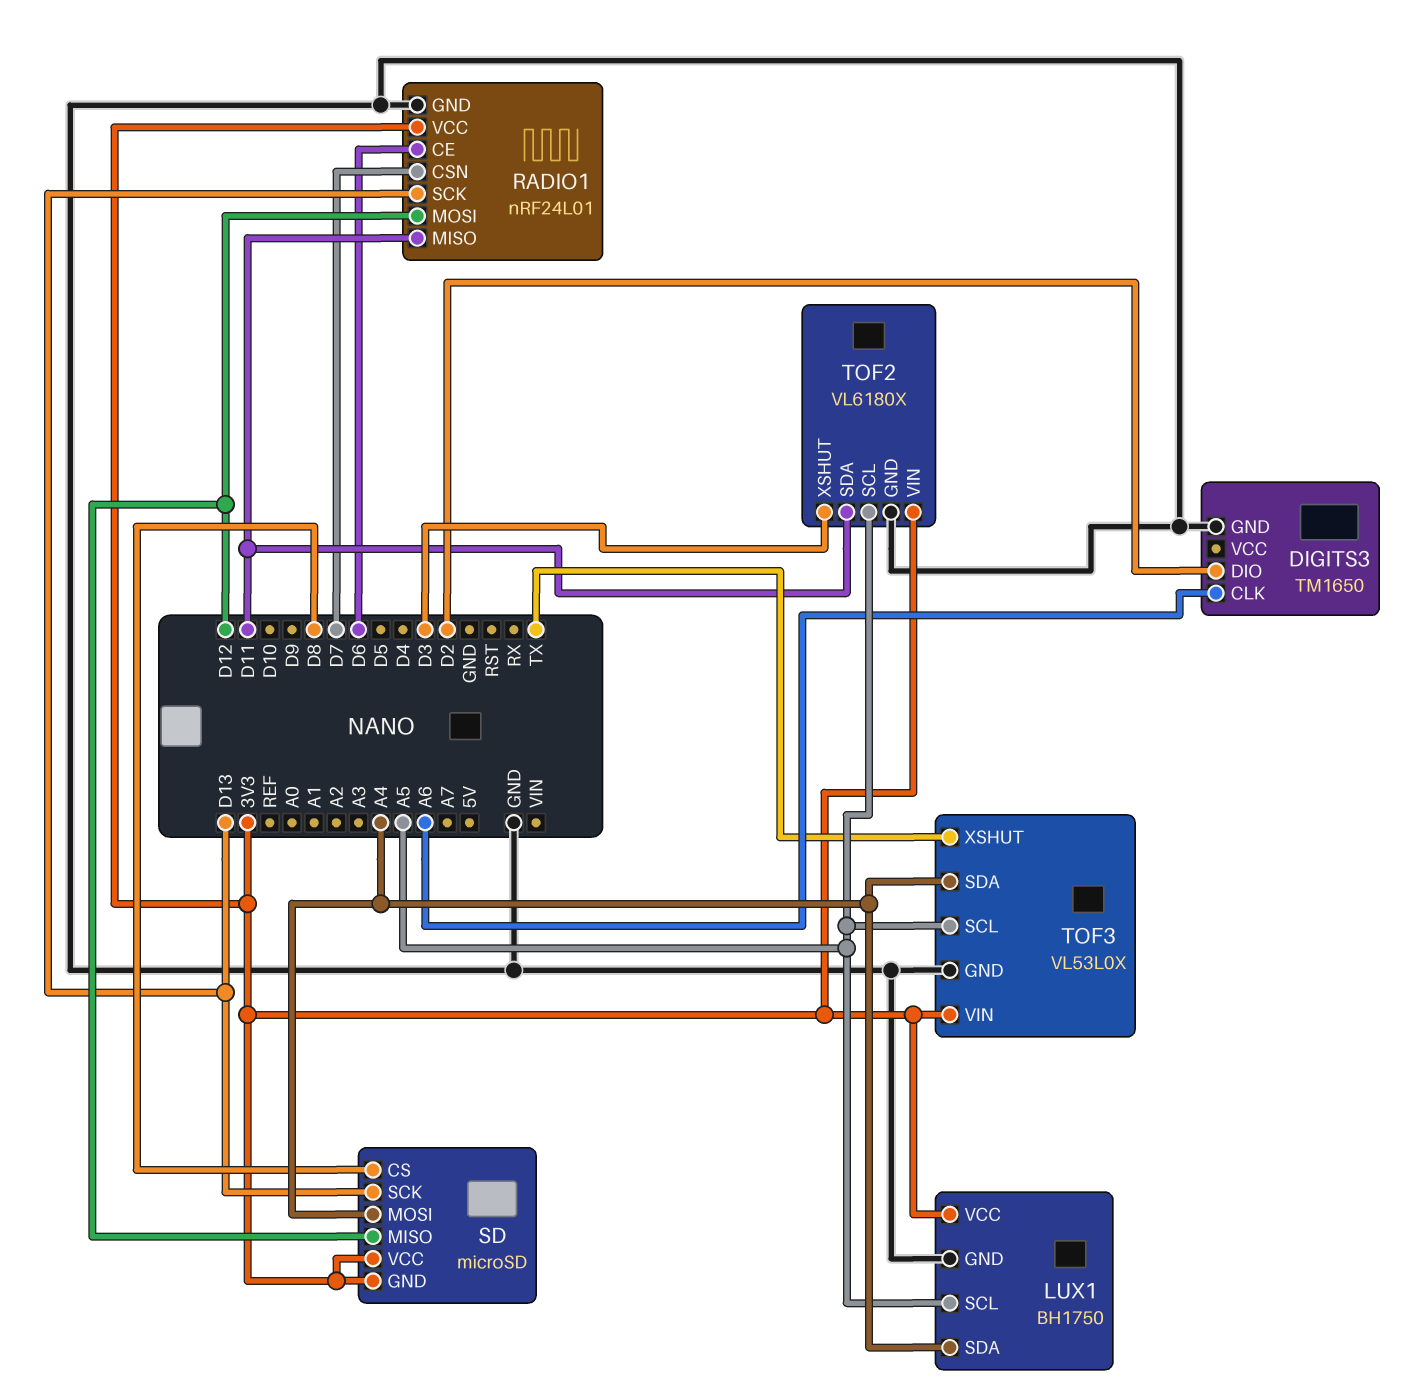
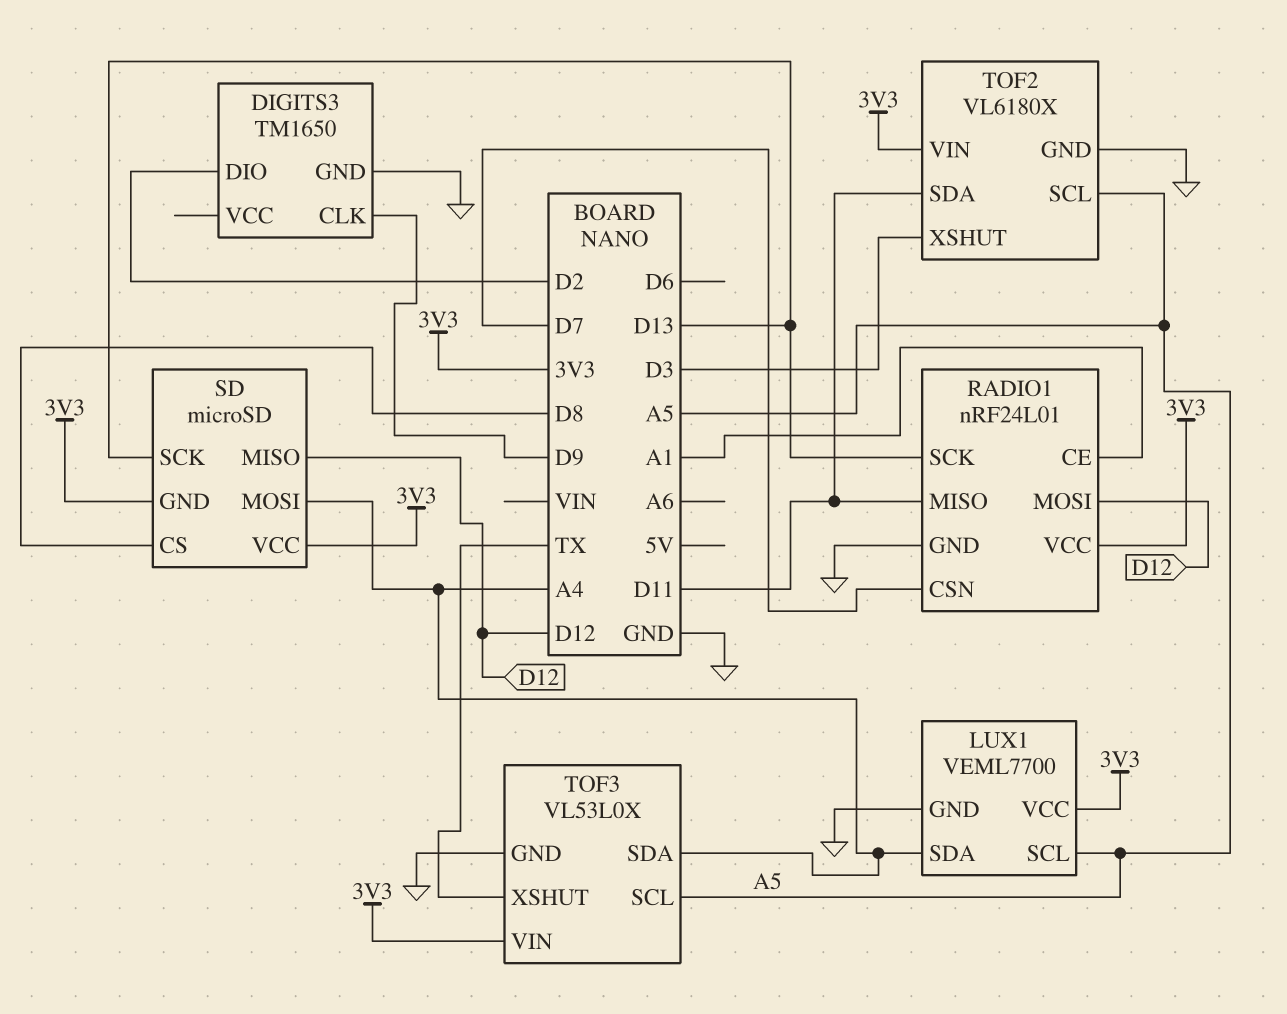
DIGITS3 pin CLK: A6 -> D9
LUX1: BH1750 -> VEML7700
RADIO1 pin CE: D6 -> A1

